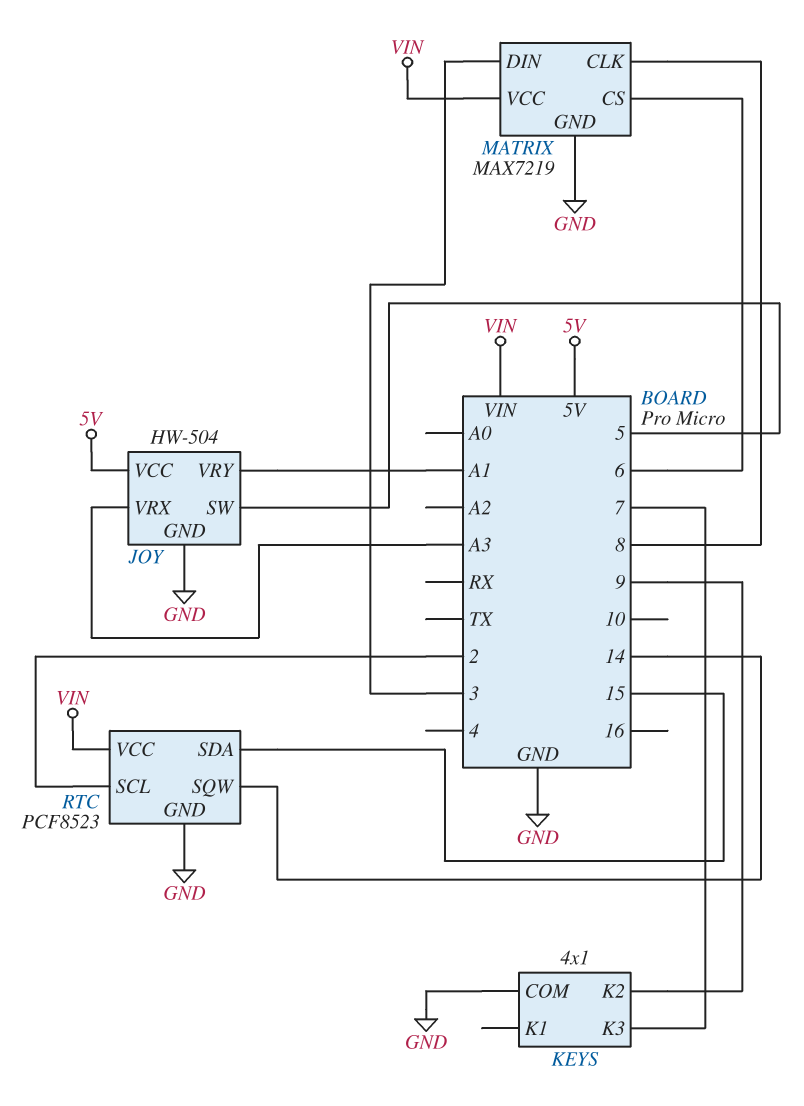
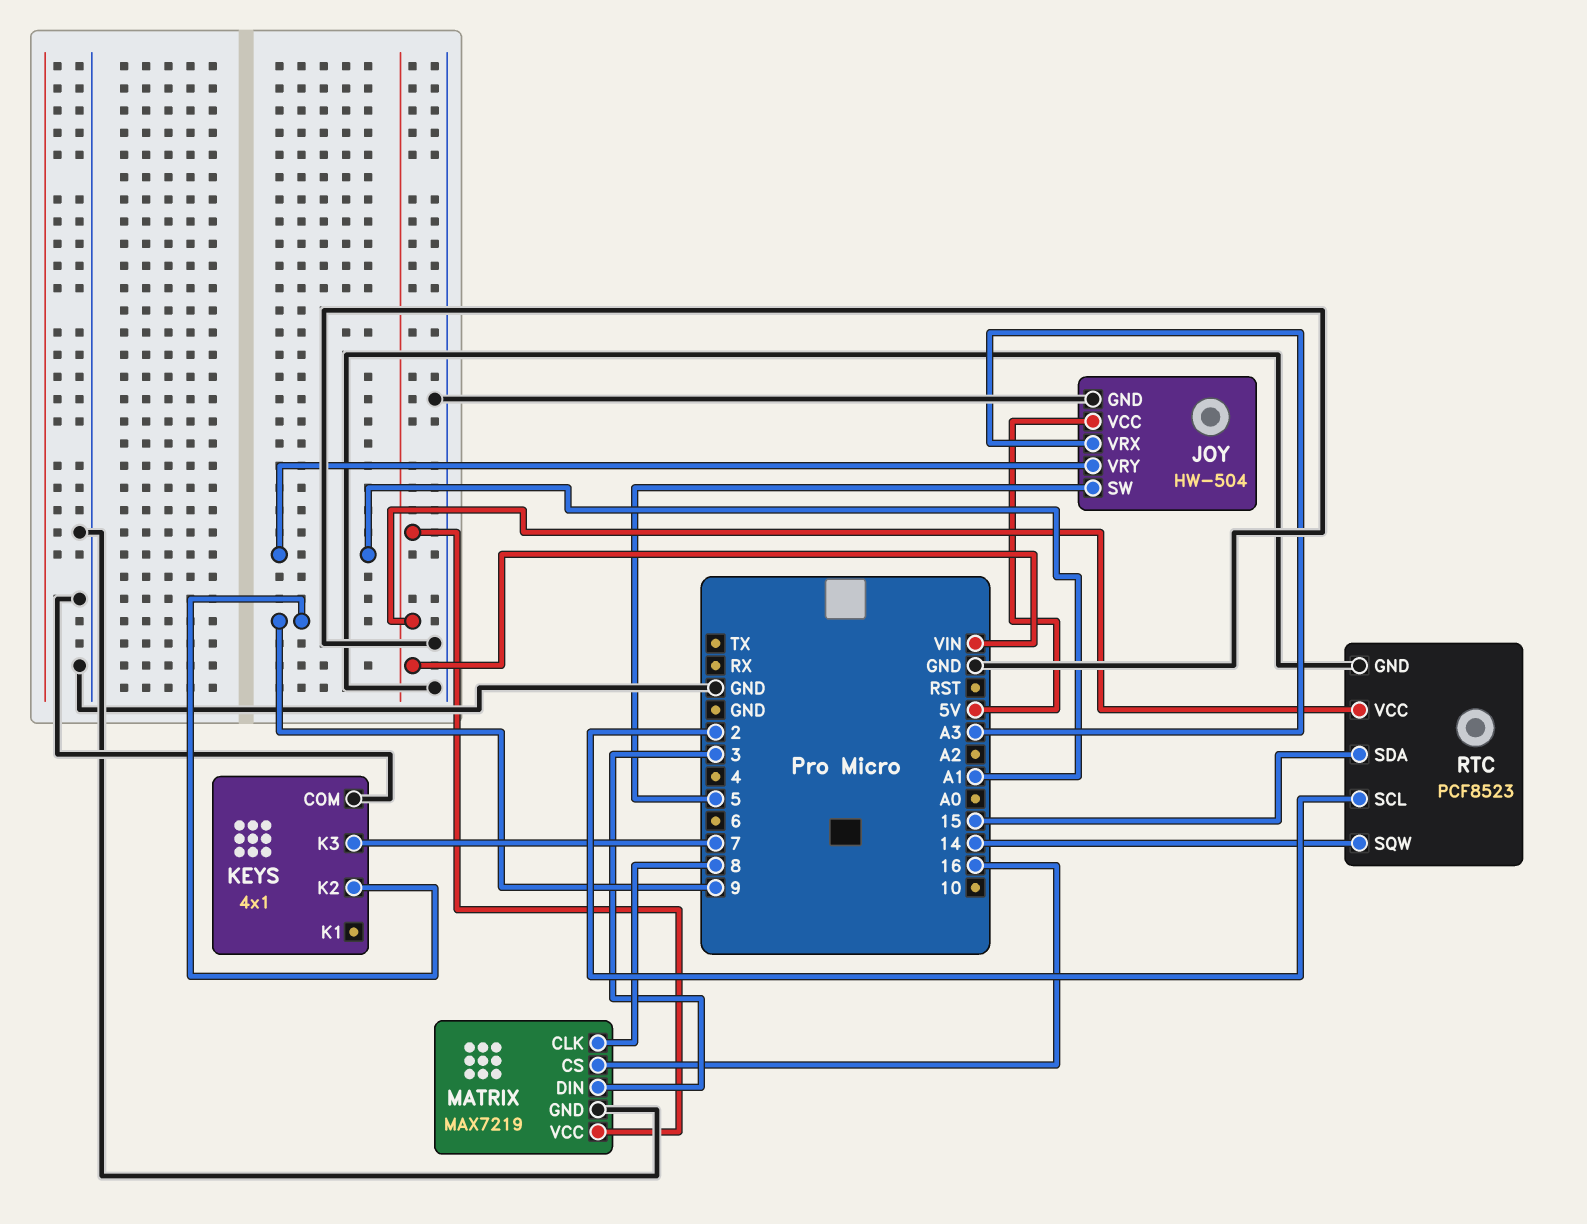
MATRIX pin CS: 6 -> 16

